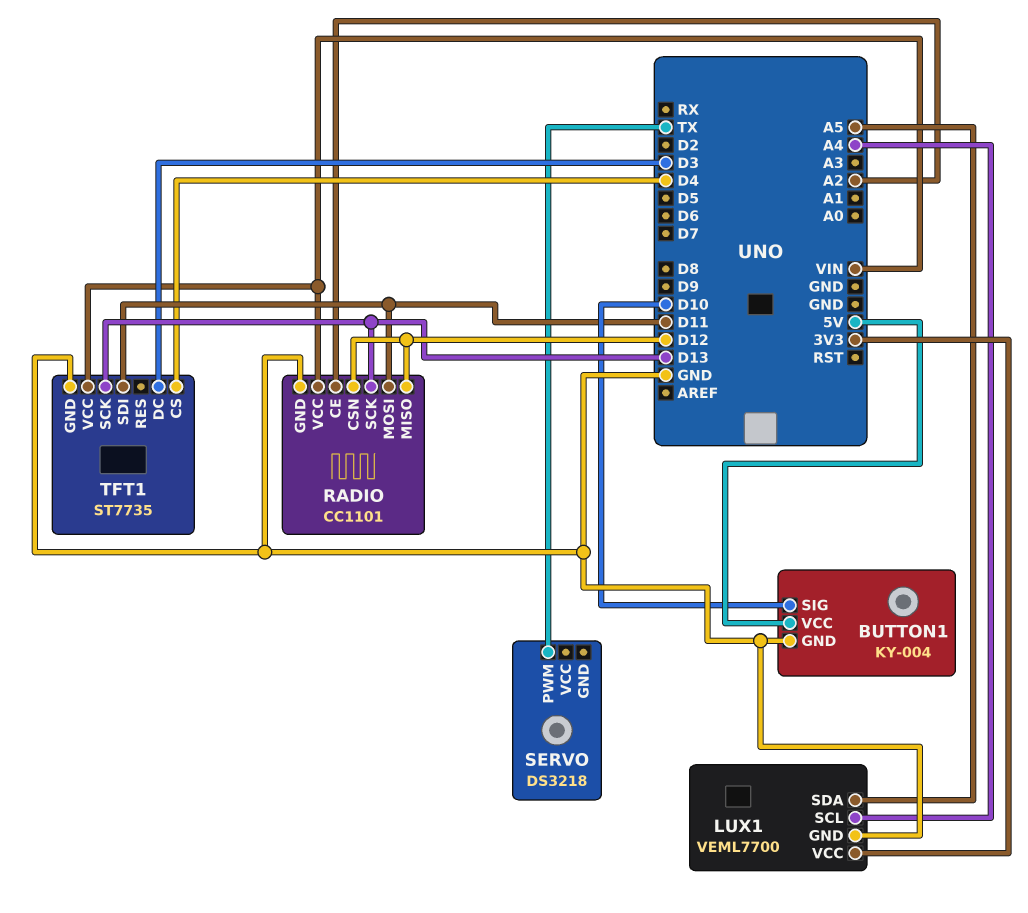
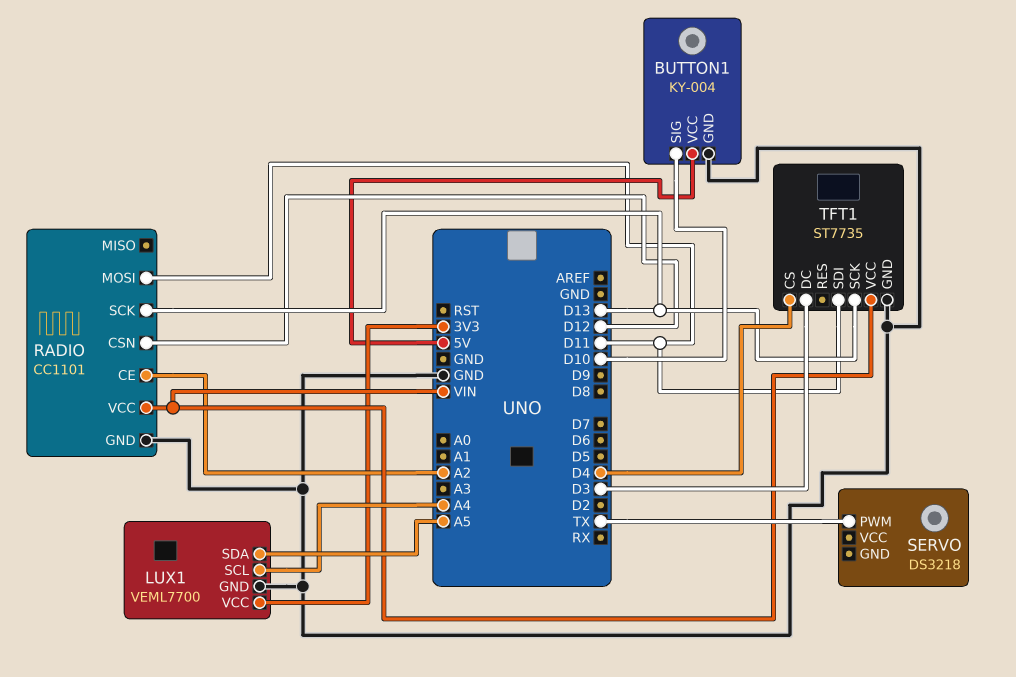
RADIO pin MISO: D12 -> none

